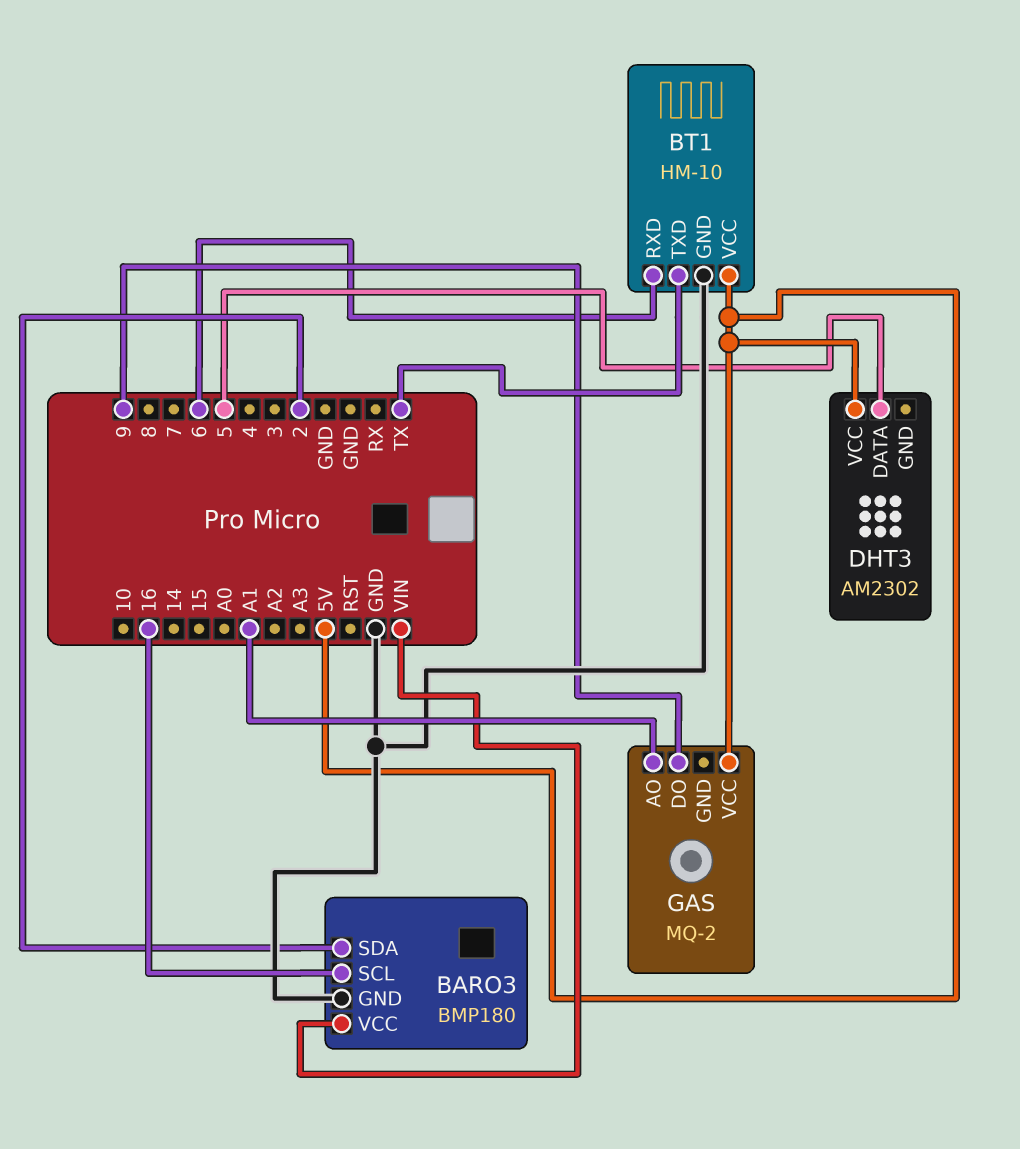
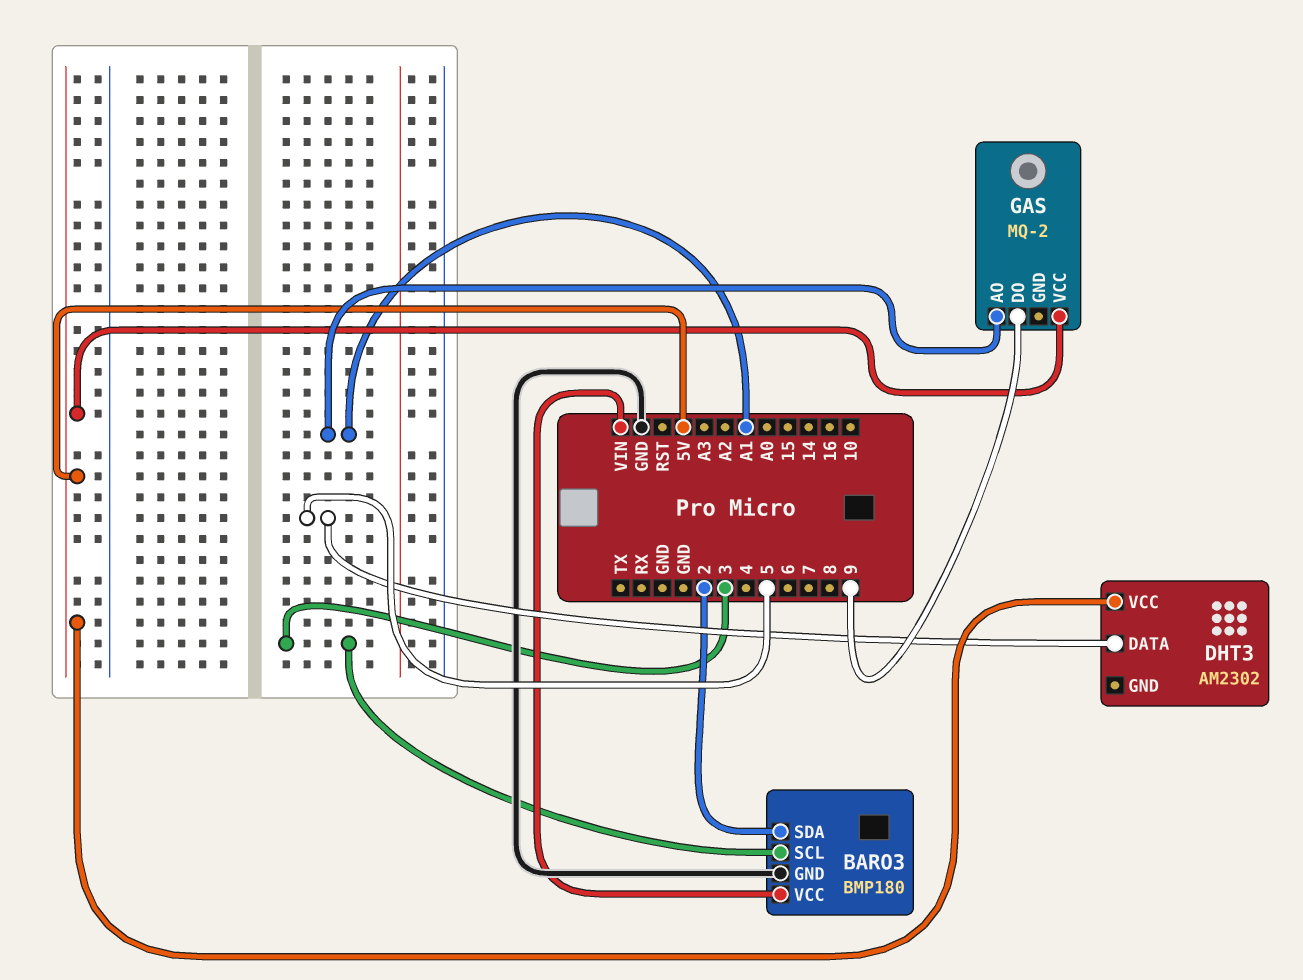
BARO3 pin SCL: 16 -> 3
BT1: HM-10 -> none
BT1 pin GND: GND -> none
BT1 pin RXD: 6 -> none
BT1 pin TXD: TX -> none
BT1 pin VCC: 5V -> none

